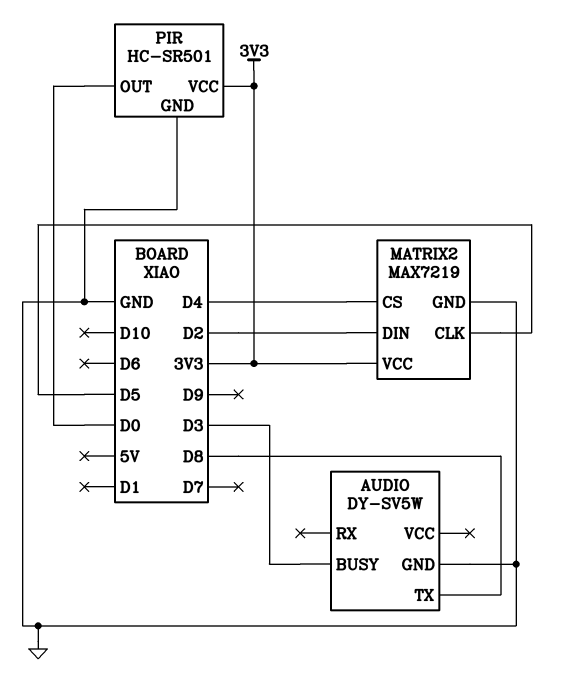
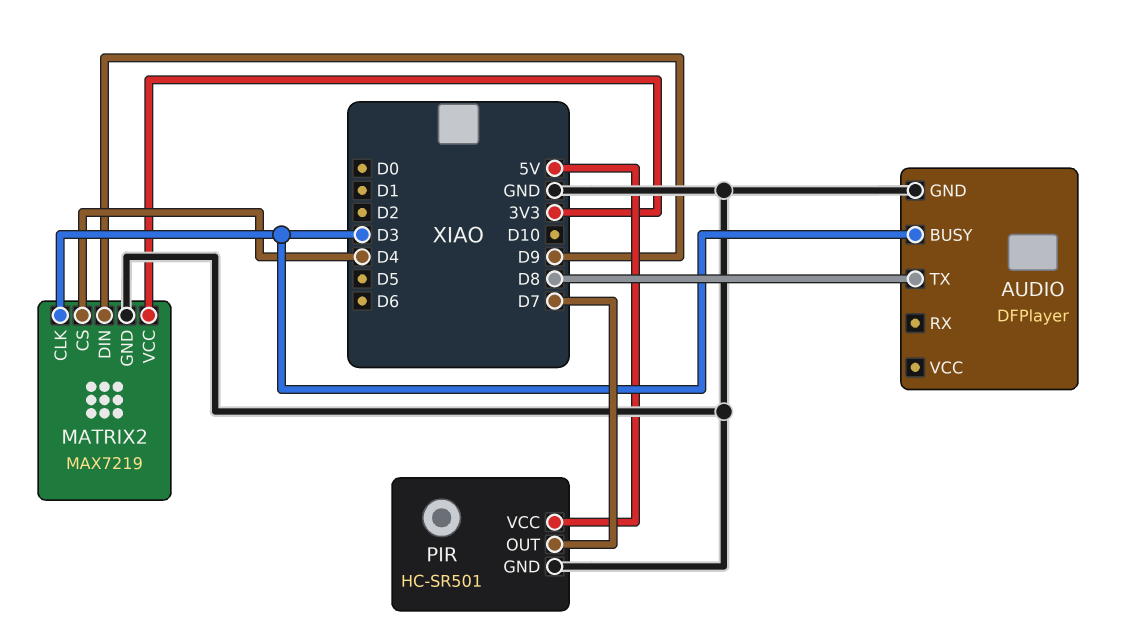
AUDIO: DY-SV5W -> DFPlayer
MATRIX2 pin CLK: D5 -> D3
MATRIX2 pin DIN: D2 -> D9
PIR pin OUT: D0 -> D7
PIR pin VCC: 3V3 -> 5V

